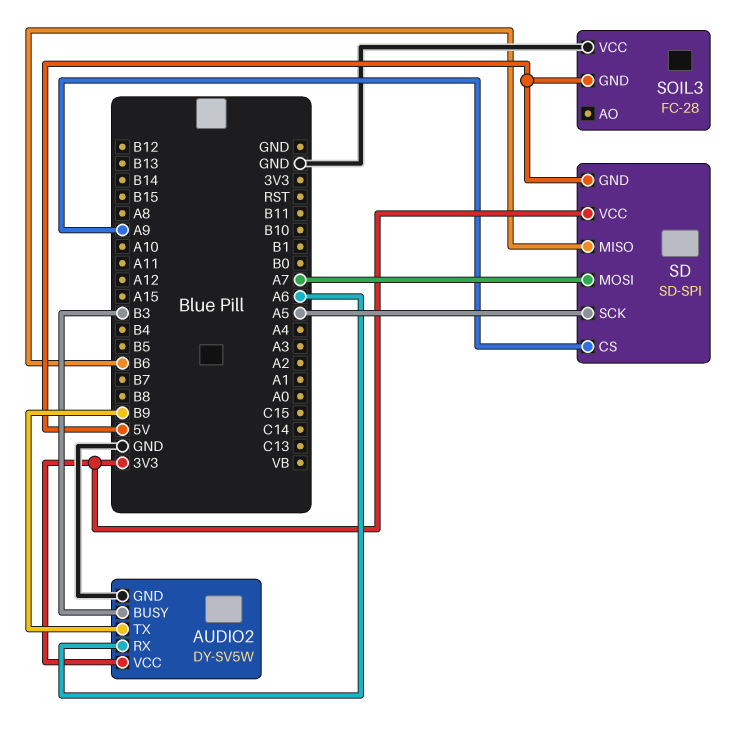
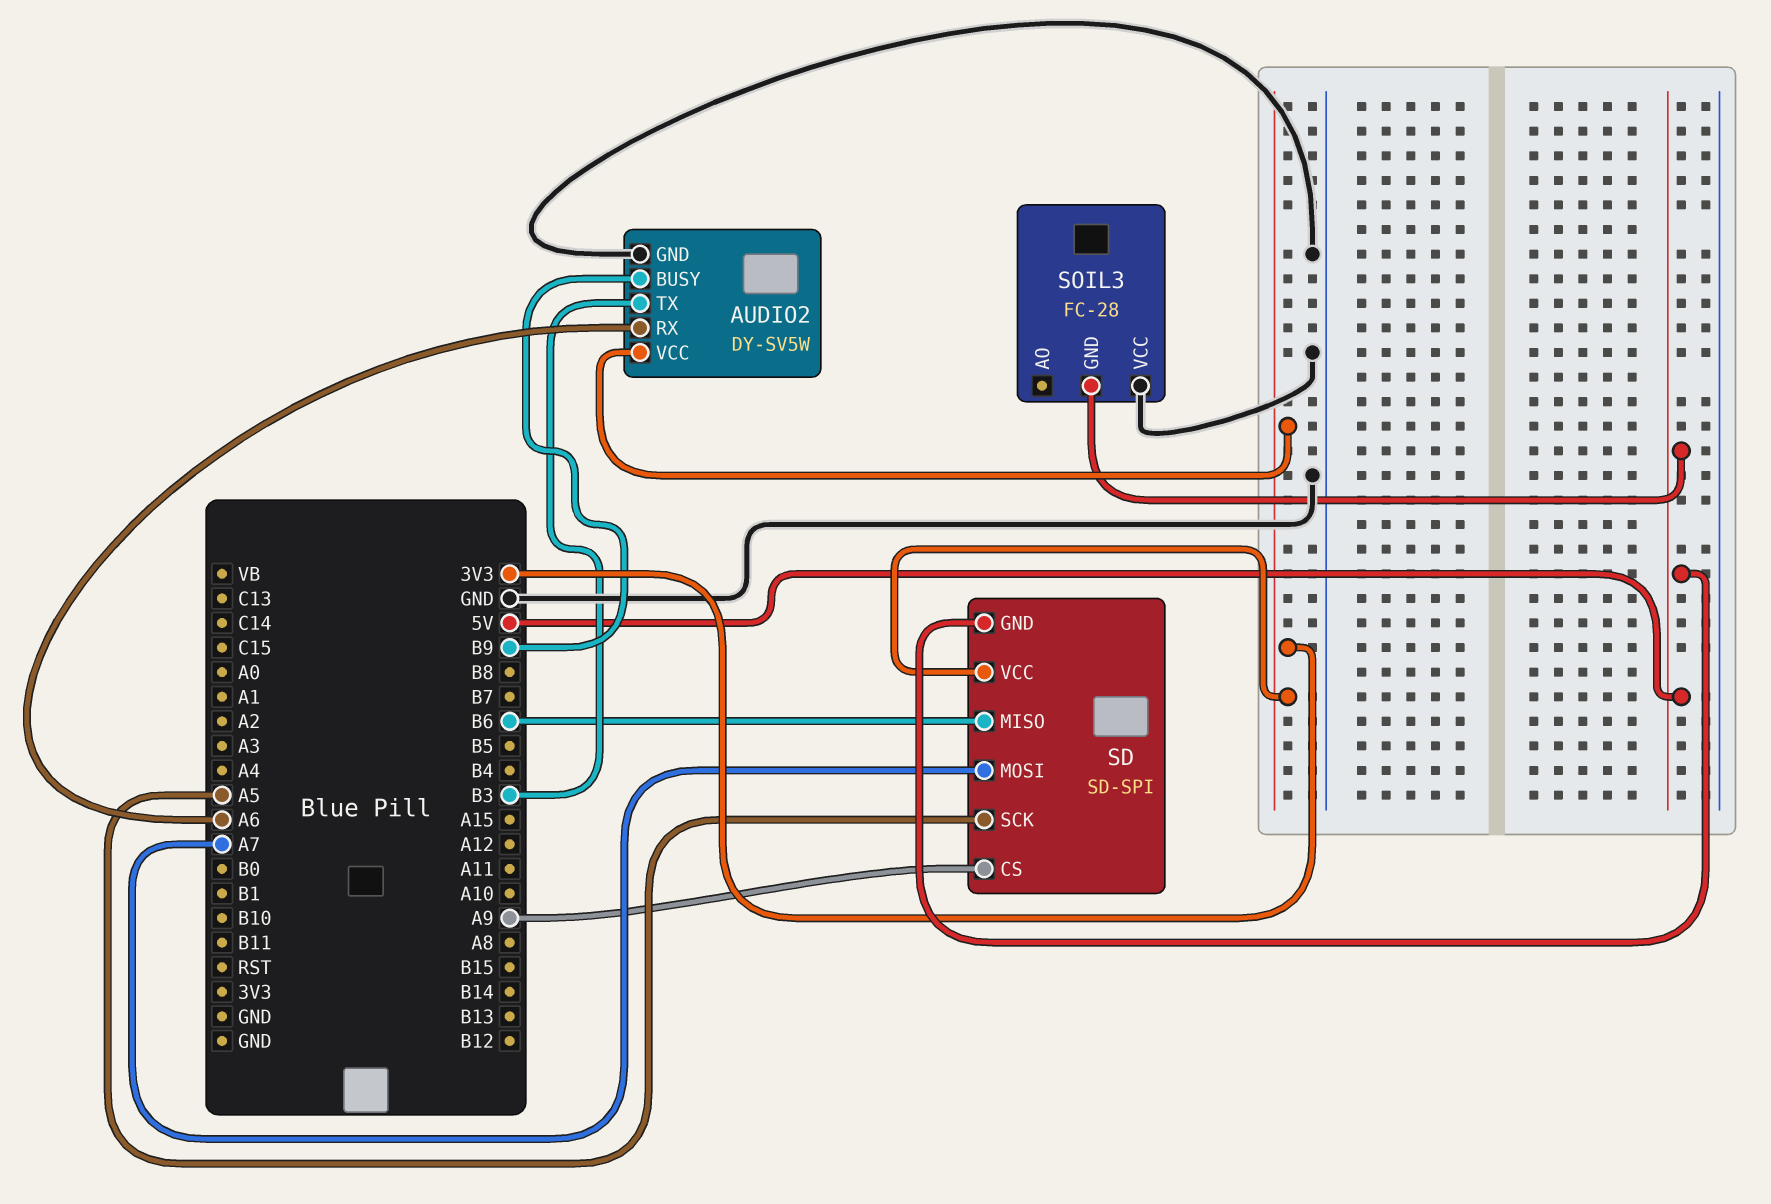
AUDIO2 pin BUSY: B3 -> B9
AUDIO2 pin TX: B9 -> B3

